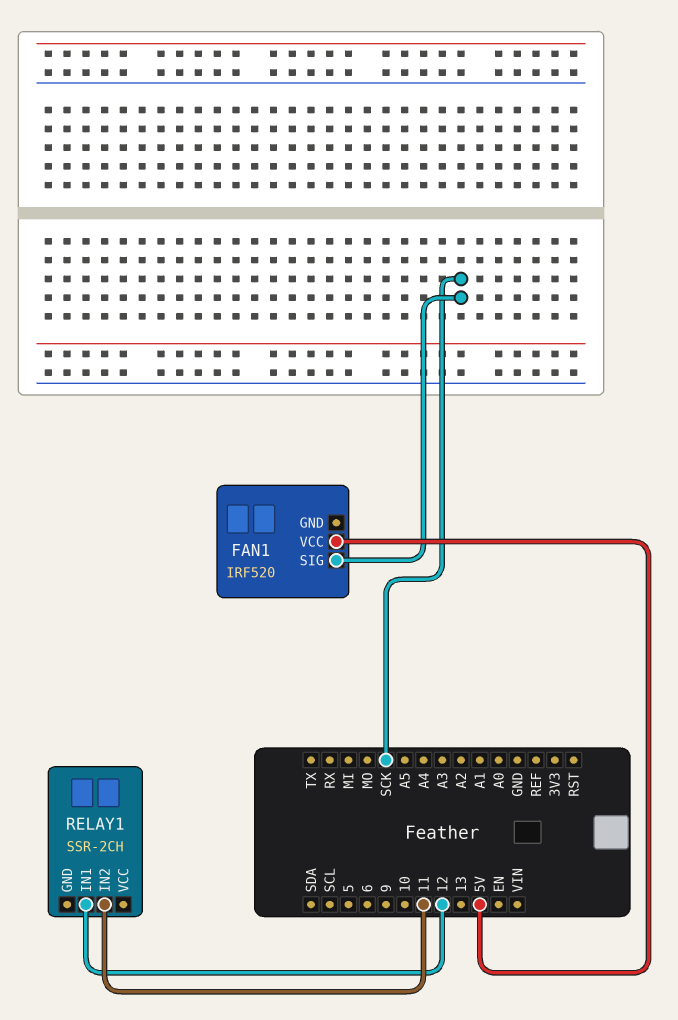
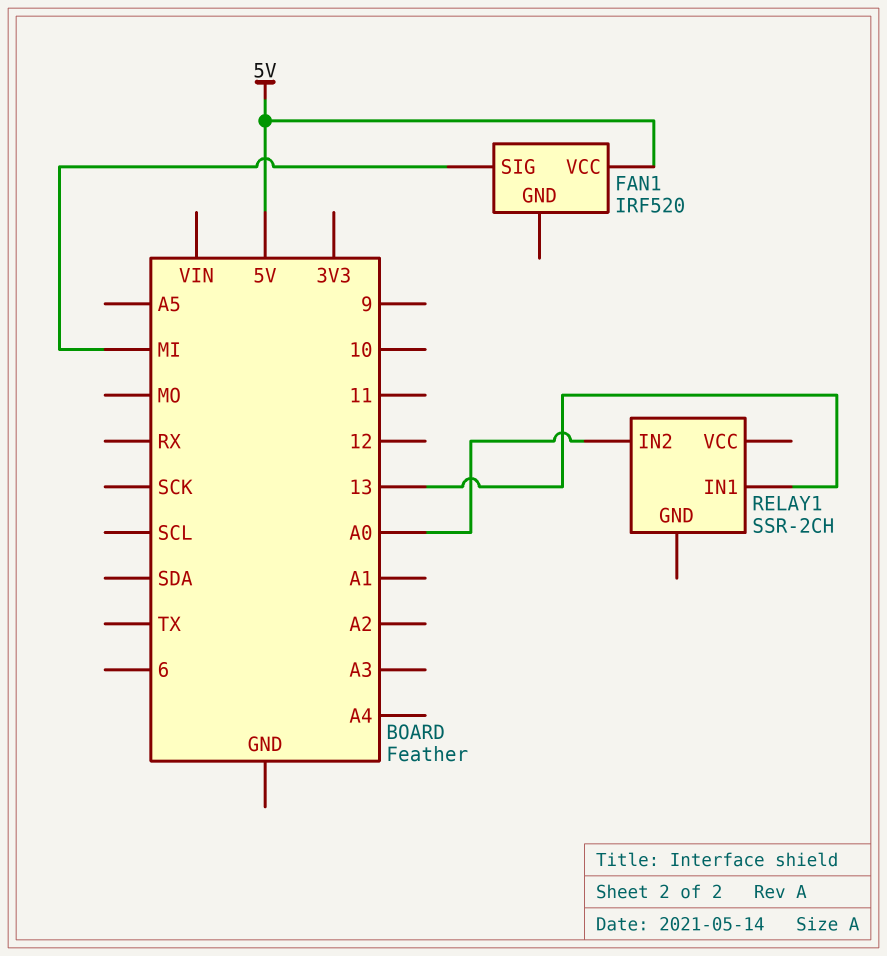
FAN1 pin SIG: SCK -> MI
RELAY1 pin IN1: 12 -> 13
RELAY1 pin IN2: 11 -> A0

